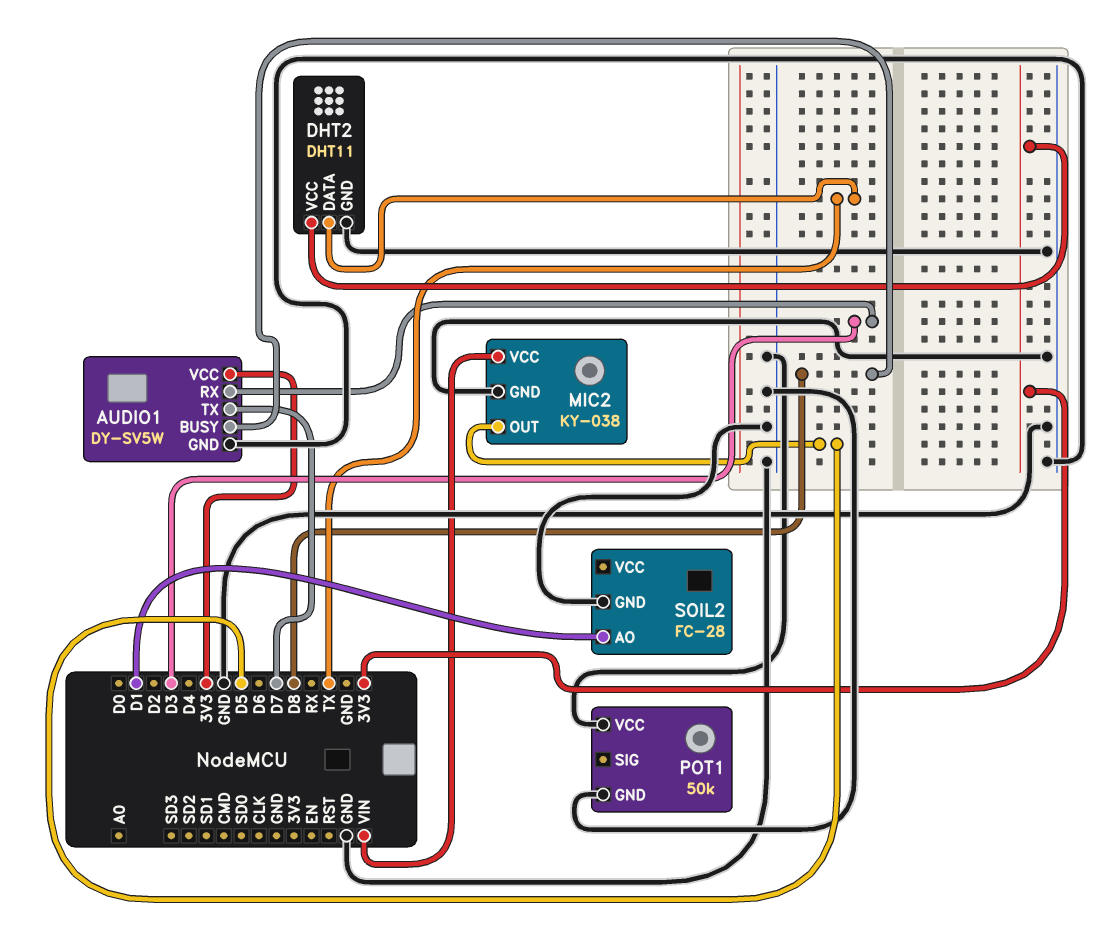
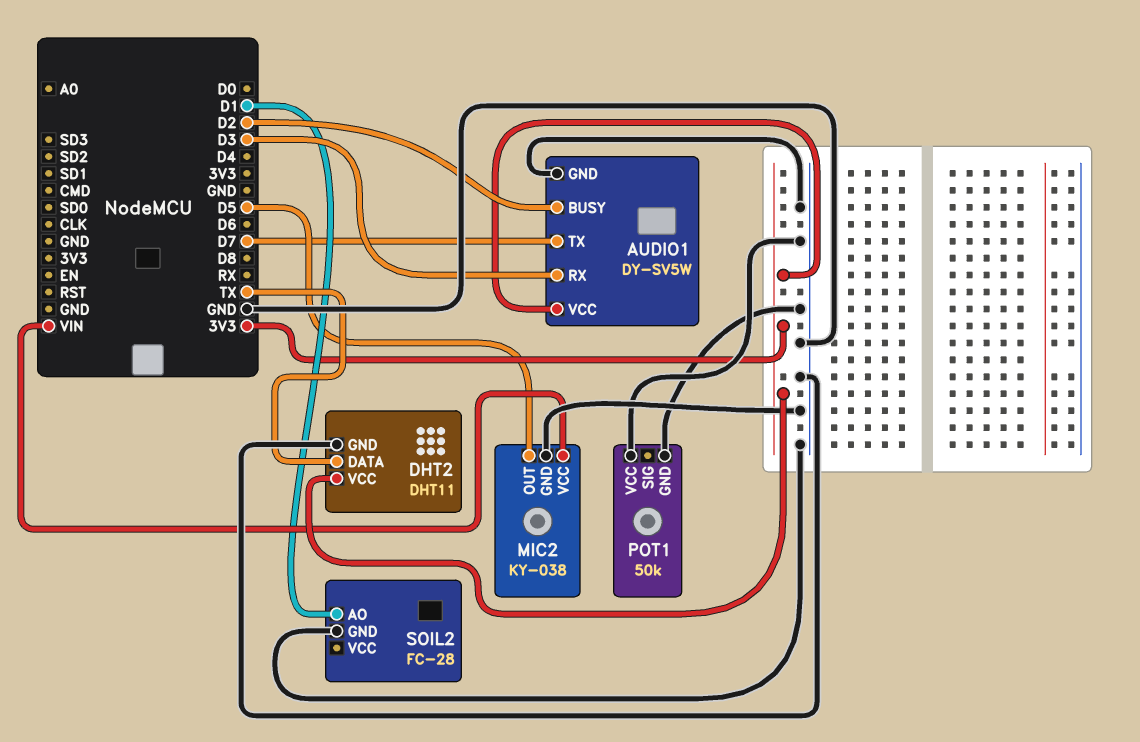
AUDIO1 pin BUSY: D8 -> D2

